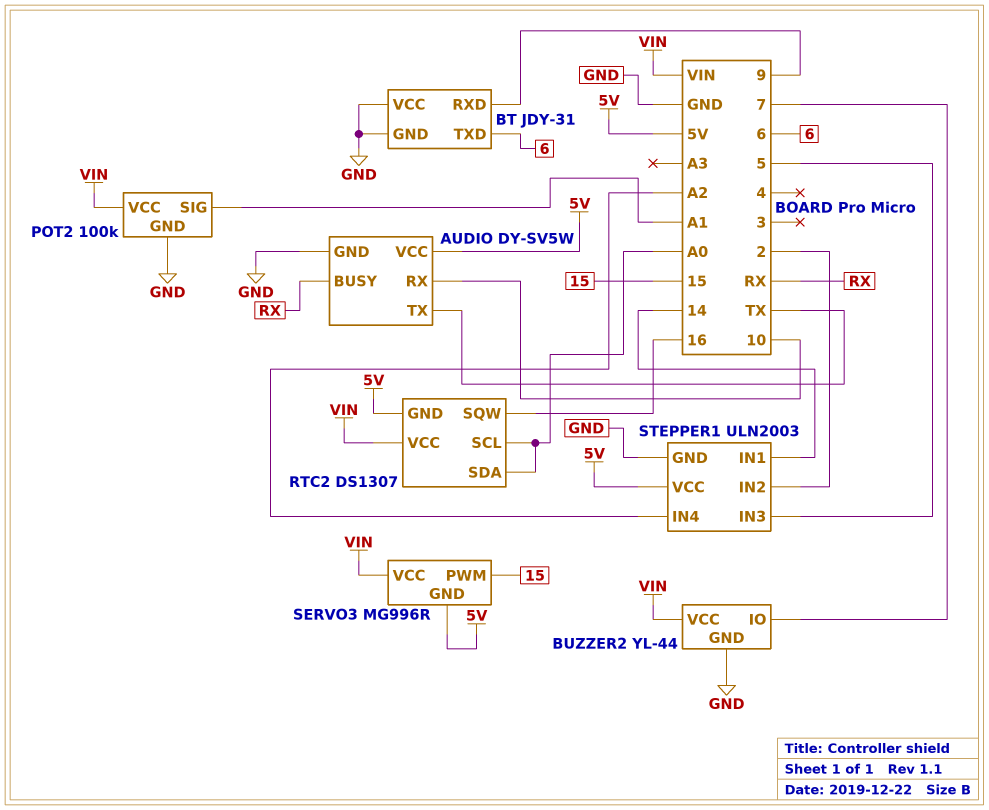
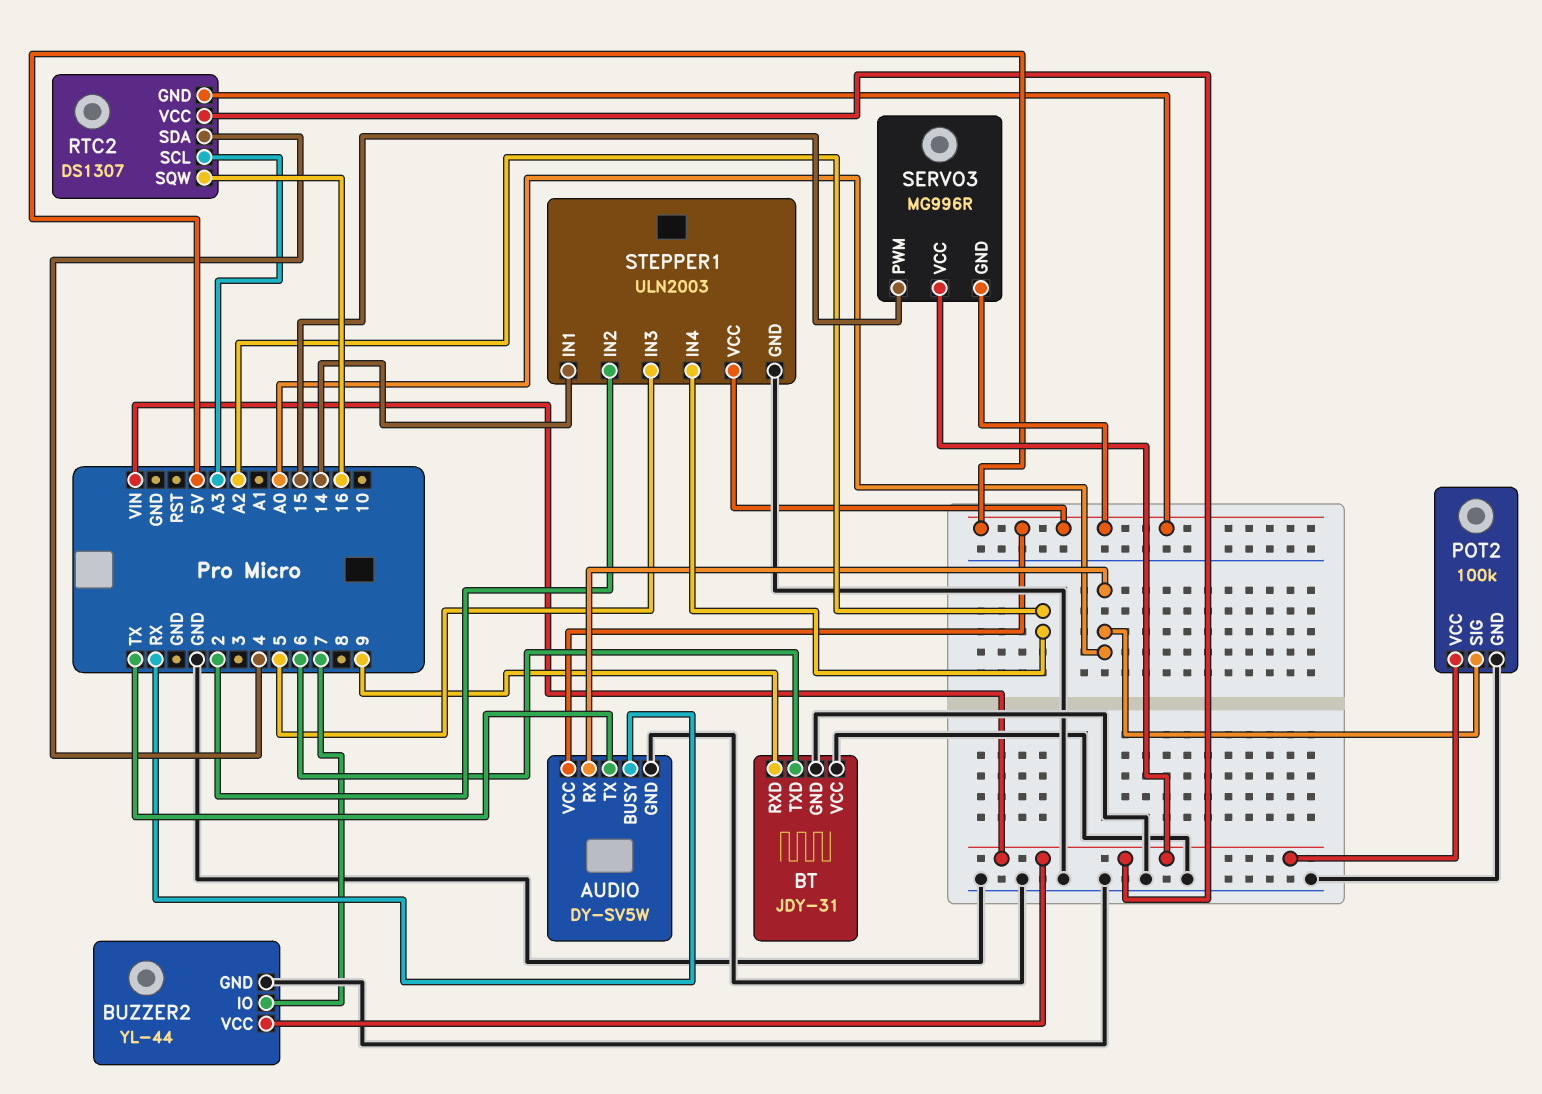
AUDIO pin RX: 10 -> A0
POT2 pin SIG: A1 -> A0
RTC2 pin SCL: A0 -> A3
RTC2 pin SDA: A0 -> 4

